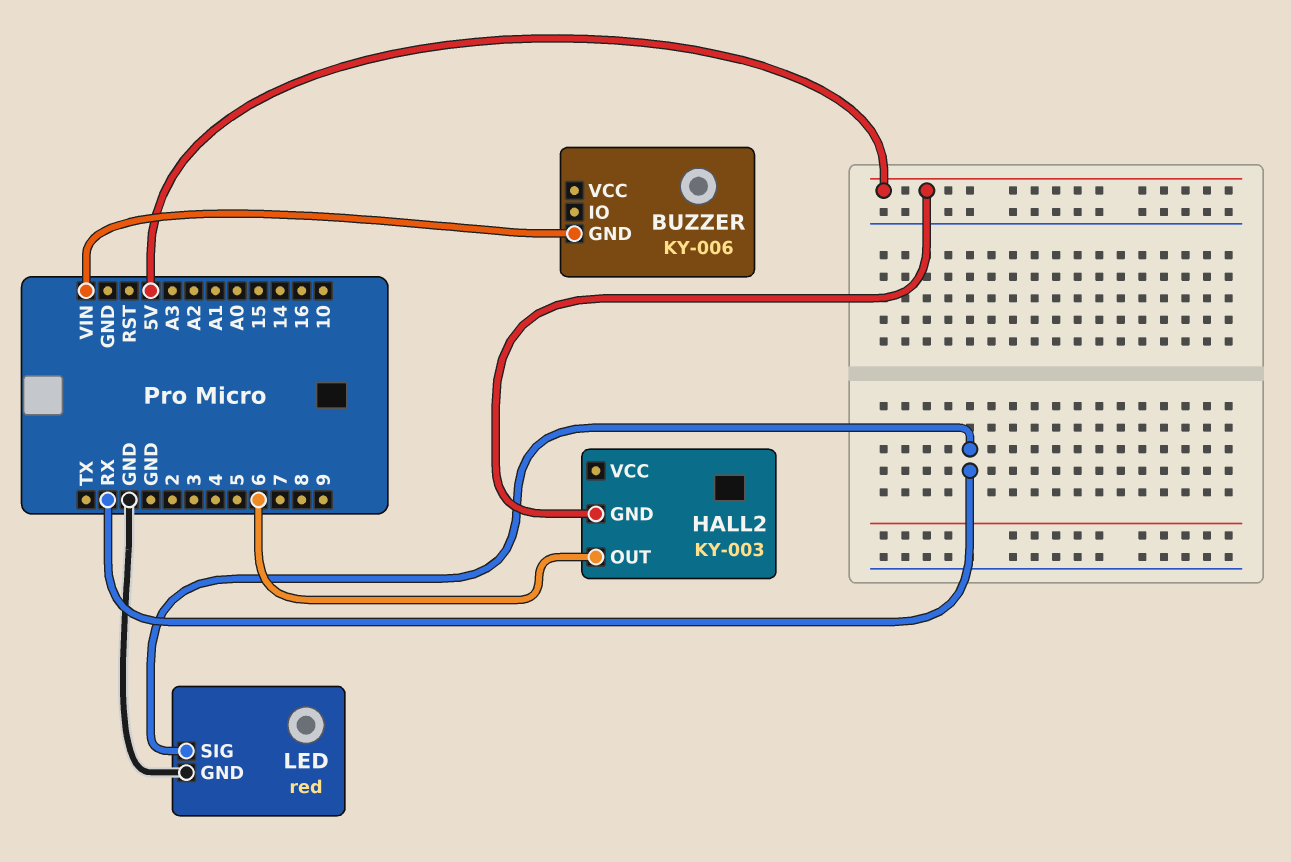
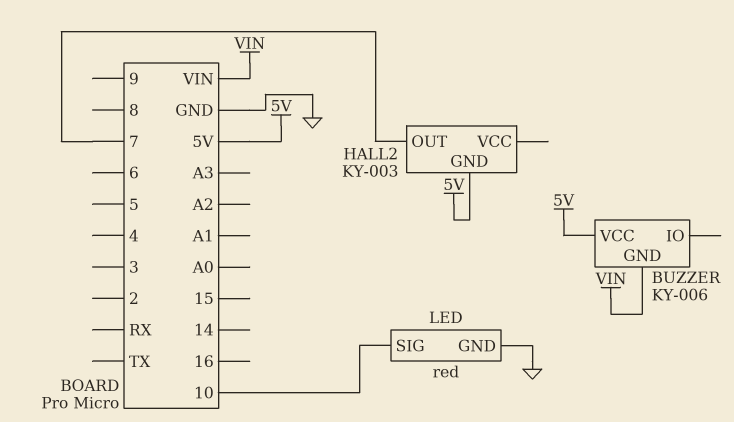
BUZZER pin VCC: none -> 5V
HALL2 pin OUT: 6 -> 7
LED pin SIG: RX -> 10

